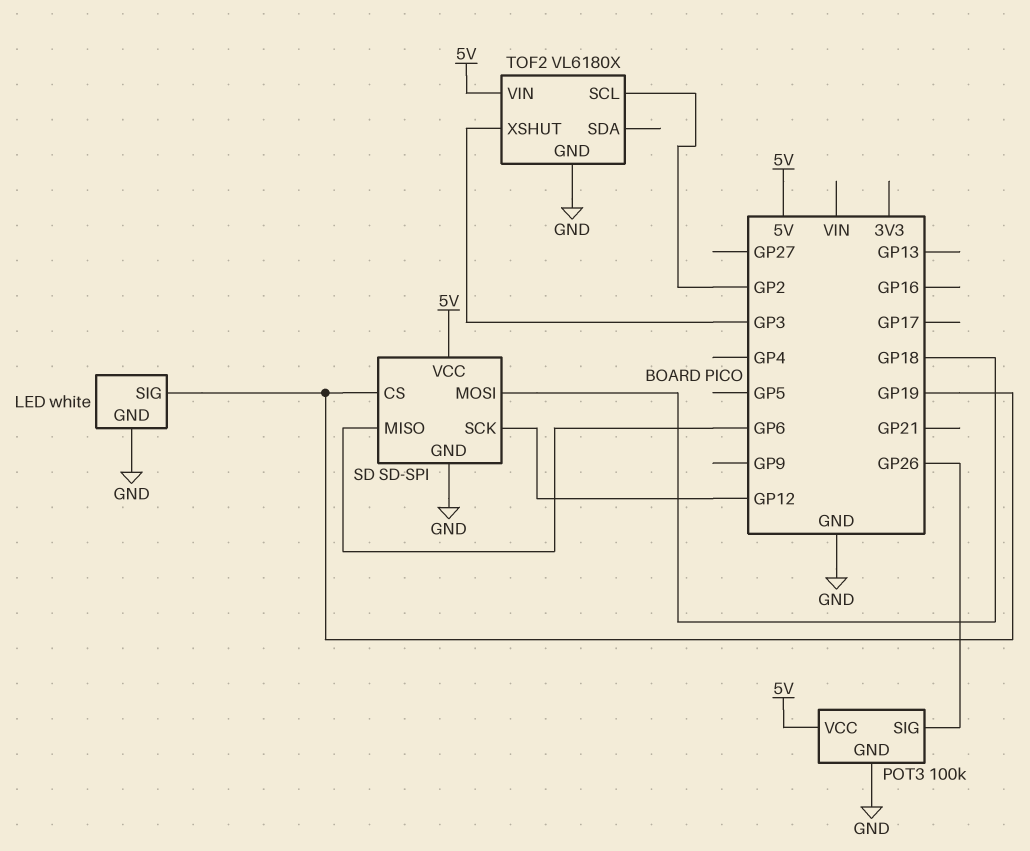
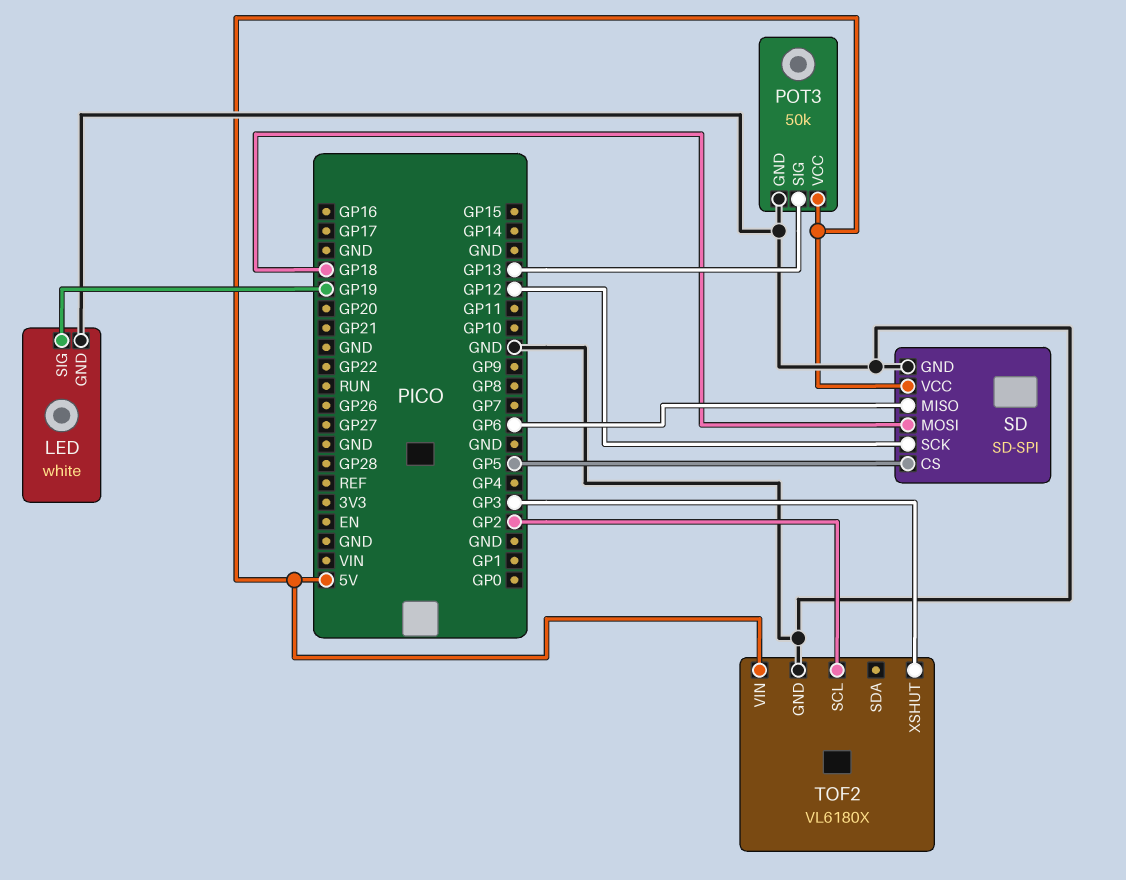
POT3: 100k -> 50k
POT3 pin SIG: GP26 -> GP13
SD pin CS: GP19 -> GP5

